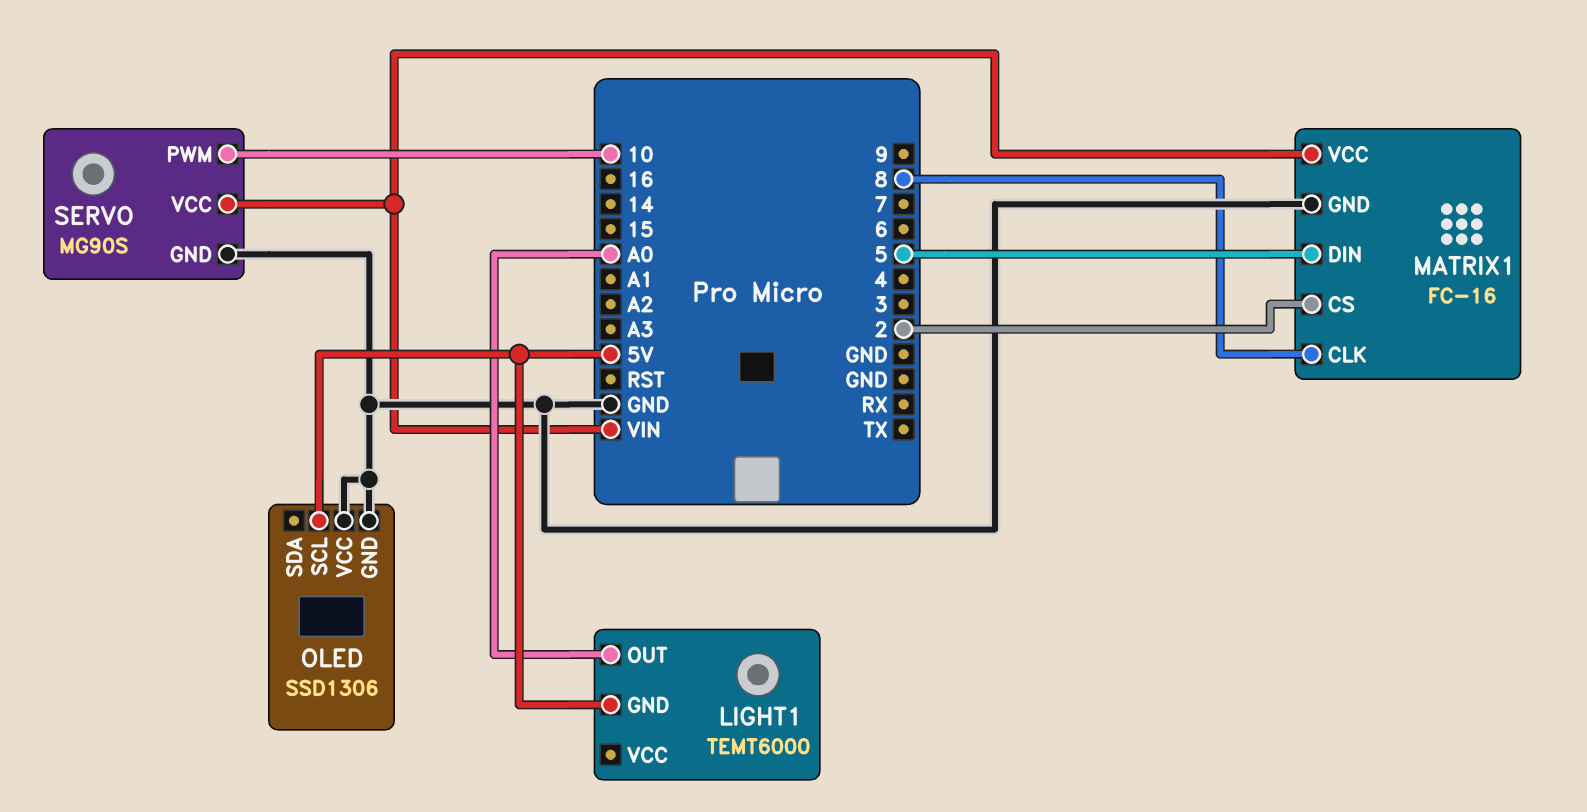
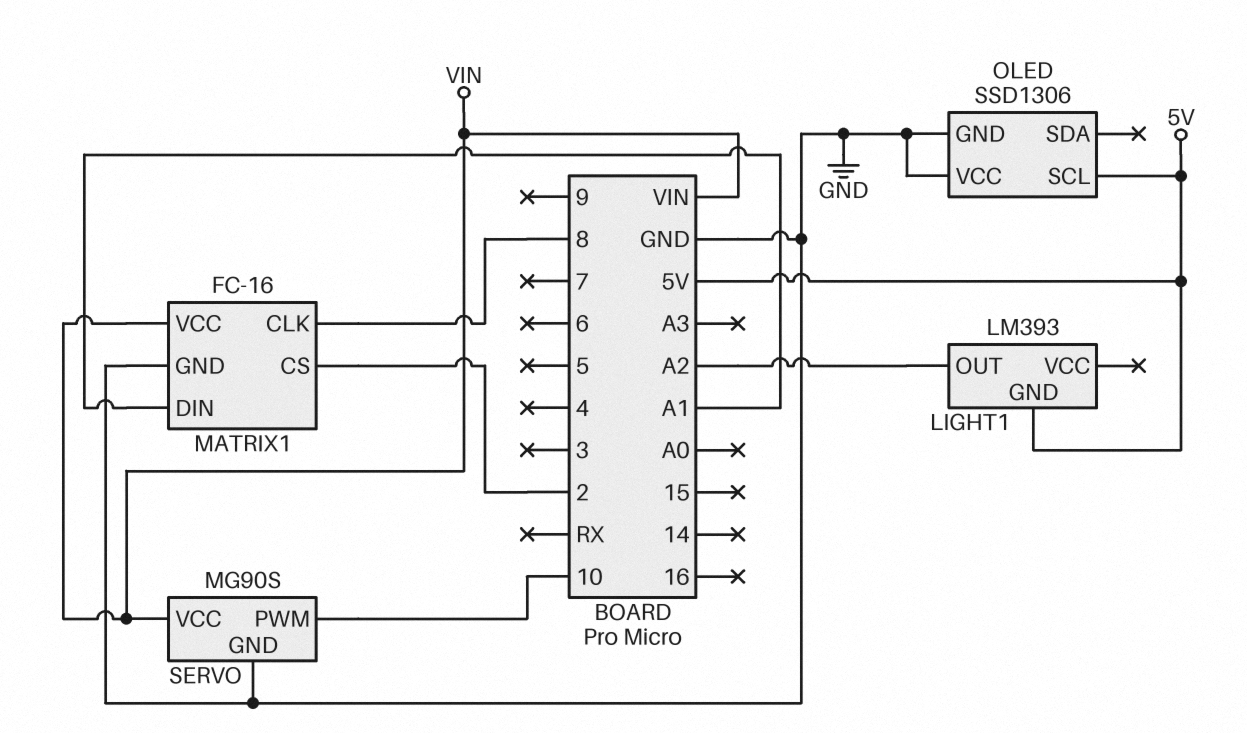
LIGHT1: TEMT6000 -> LM393
LIGHT1 pin OUT: A0 -> A2
MATRIX1 pin DIN: 5 -> A1

